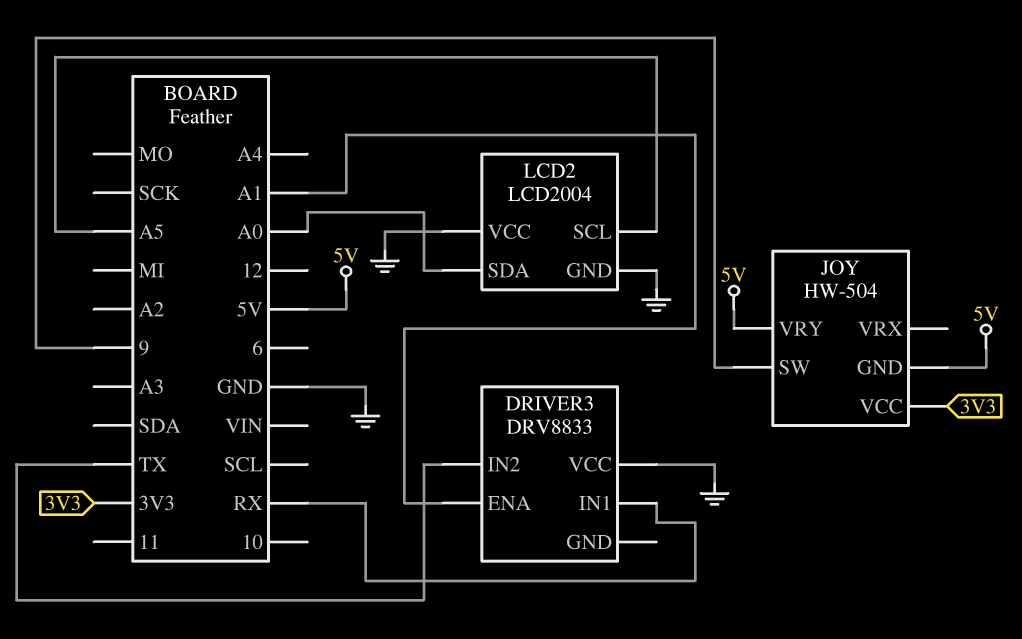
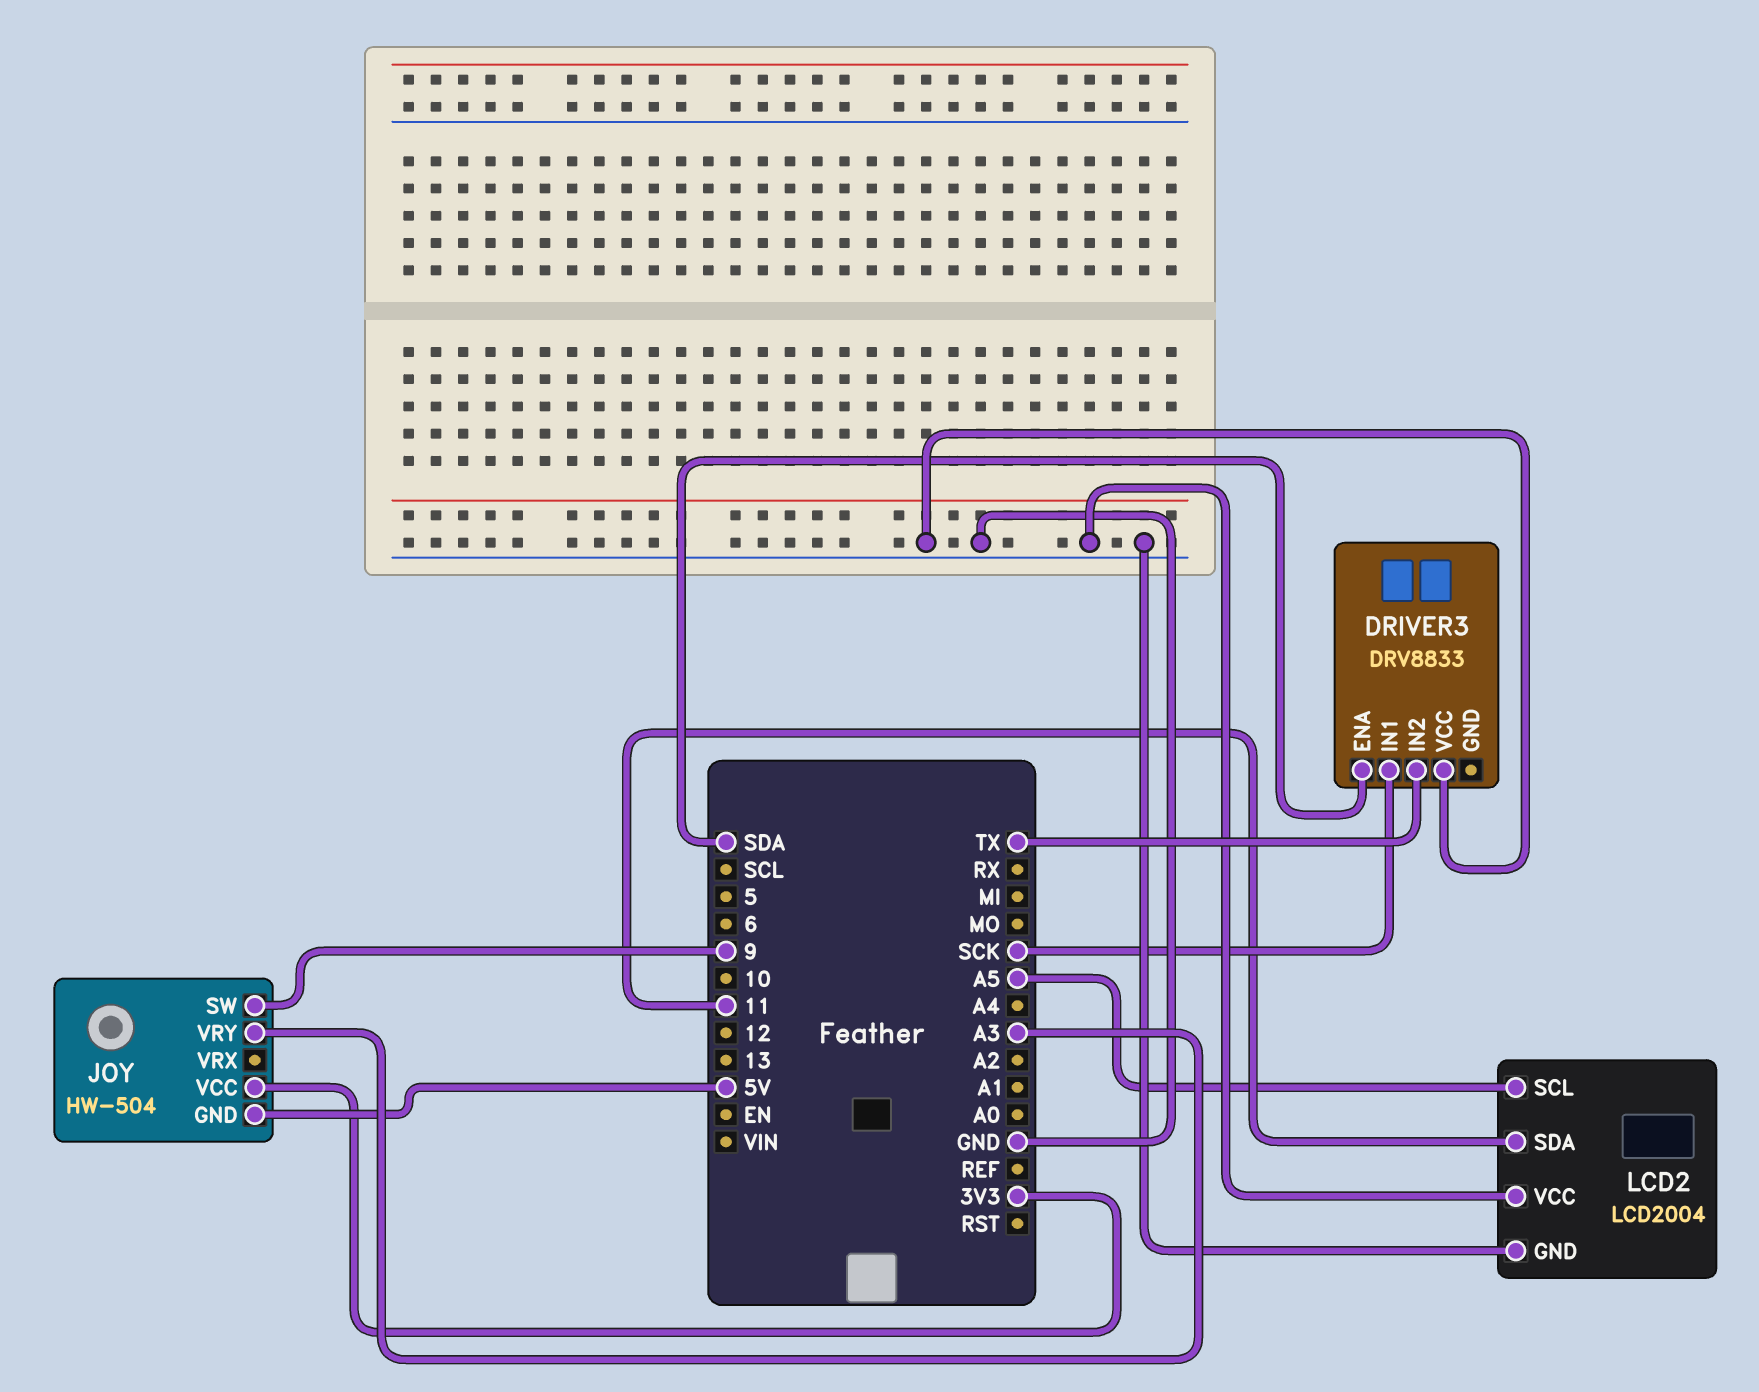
DRIVER3 pin ENA: A1 -> SDA
DRIVER3 pin IN1: RX -> SCK
JOY pin VRY: 5V -> A3
LCD2 pin SDA: A0 -> 11

